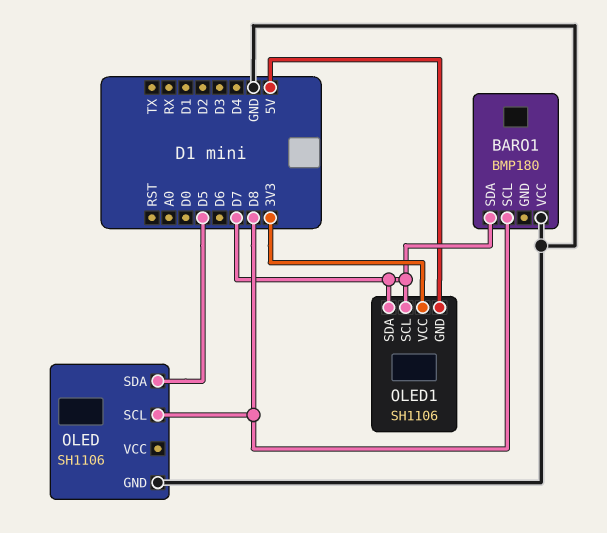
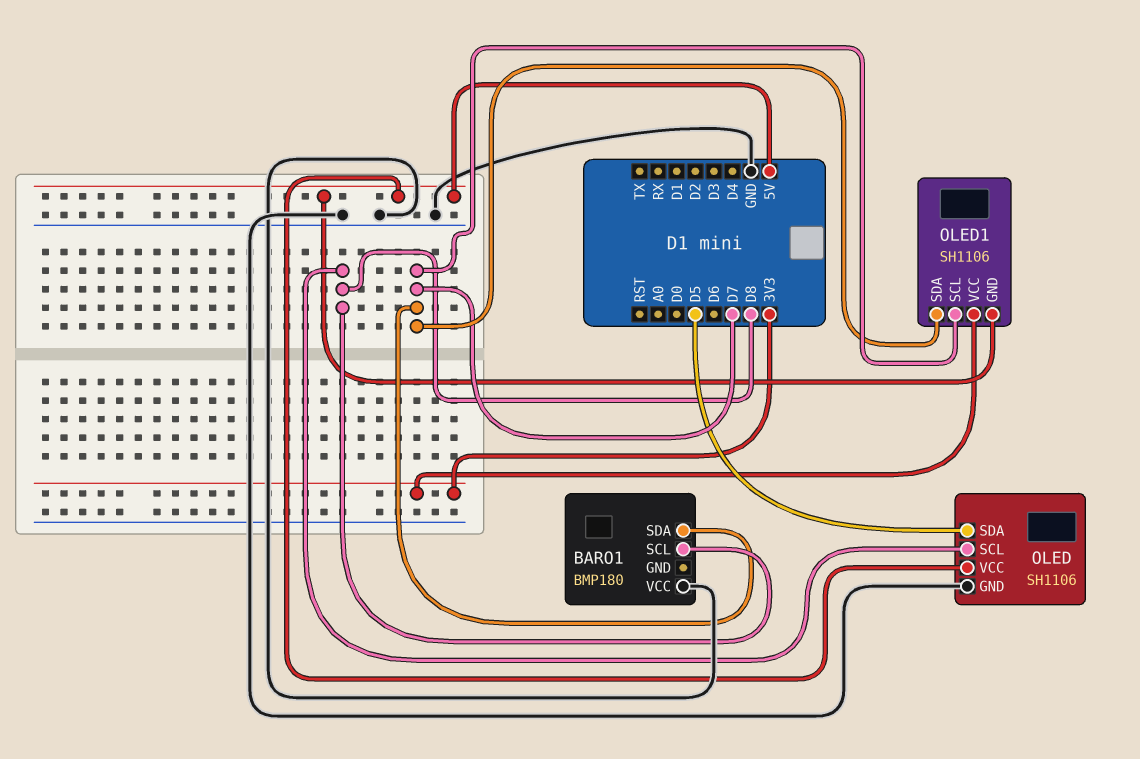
OLED pin VCC: none -> 5V

